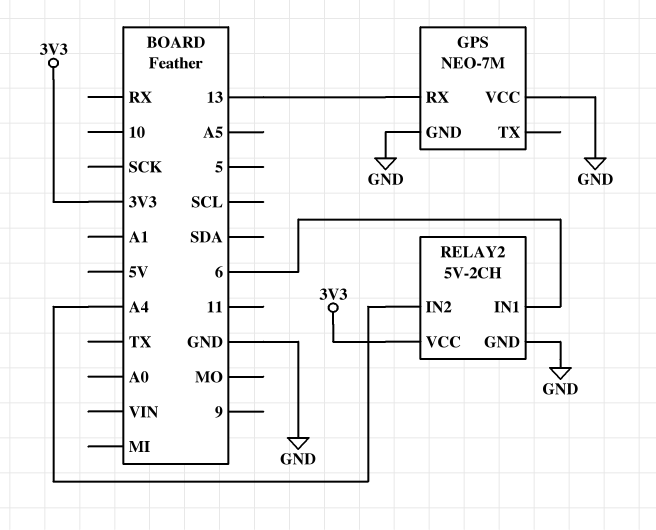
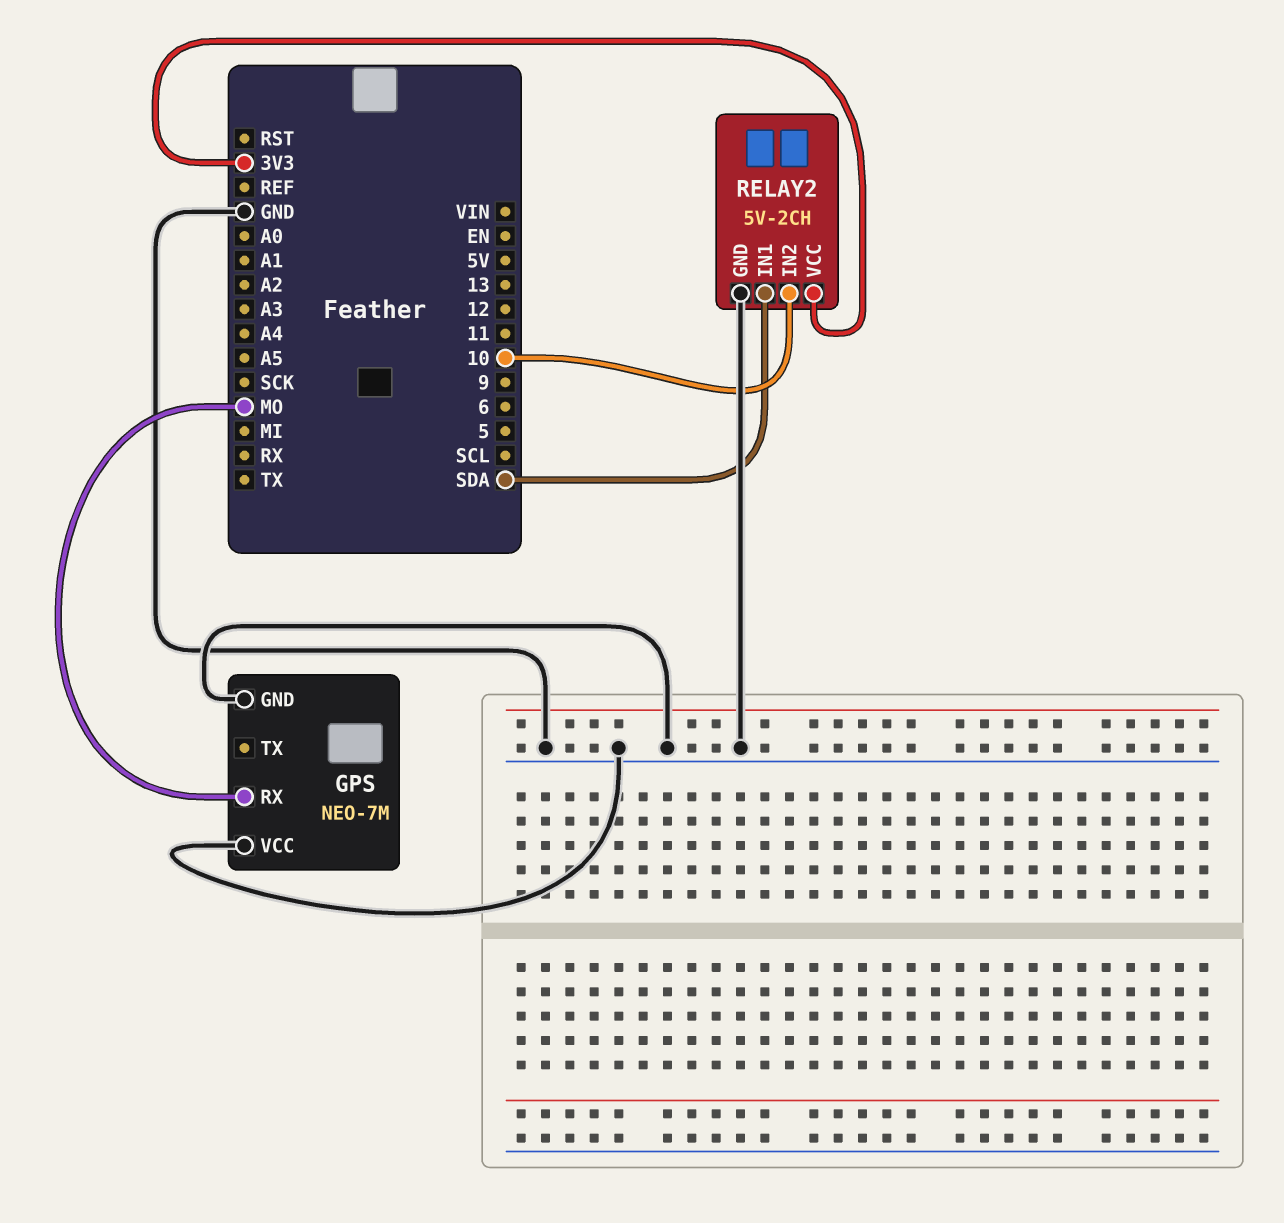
GPS pin RX: 13 -> MO
RELAY2 pin IN1: 6 -> SDA
RELAY2 pin IN2: A4 -> 10

